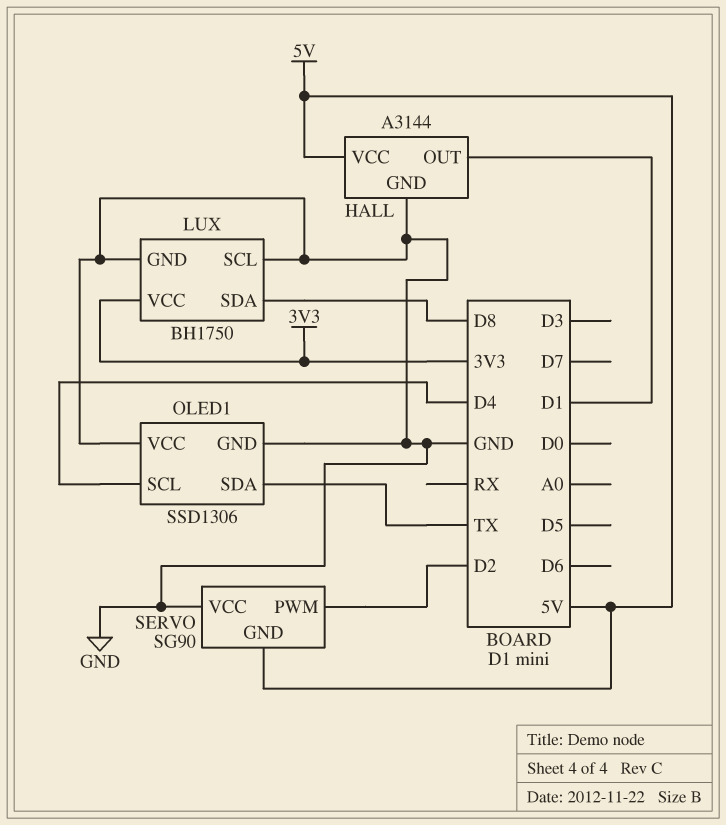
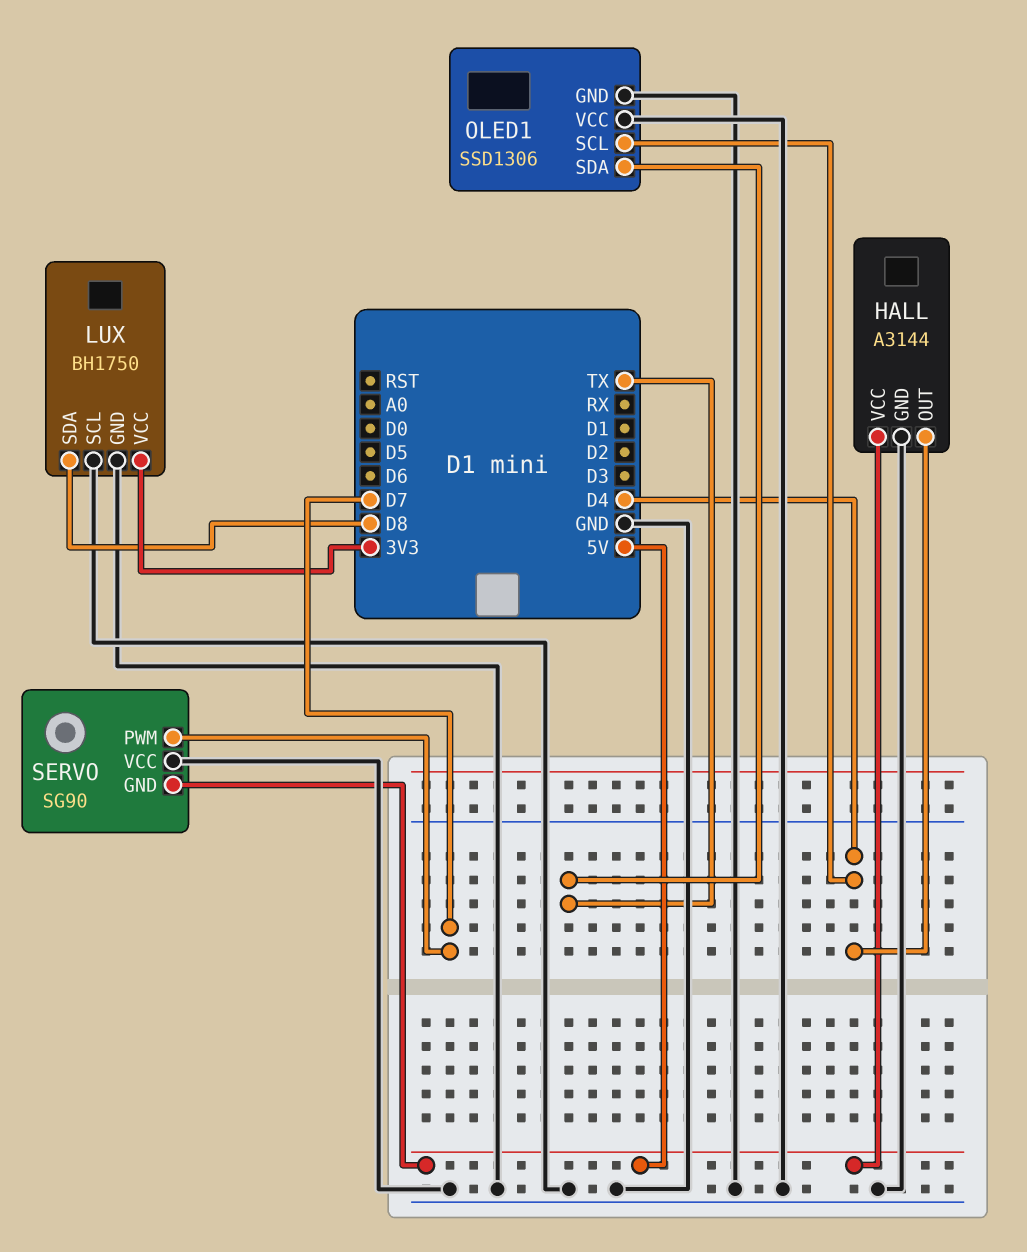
HALL pin OUT: D1 -> D4
SERVO pin PWM: D2 -> D7

